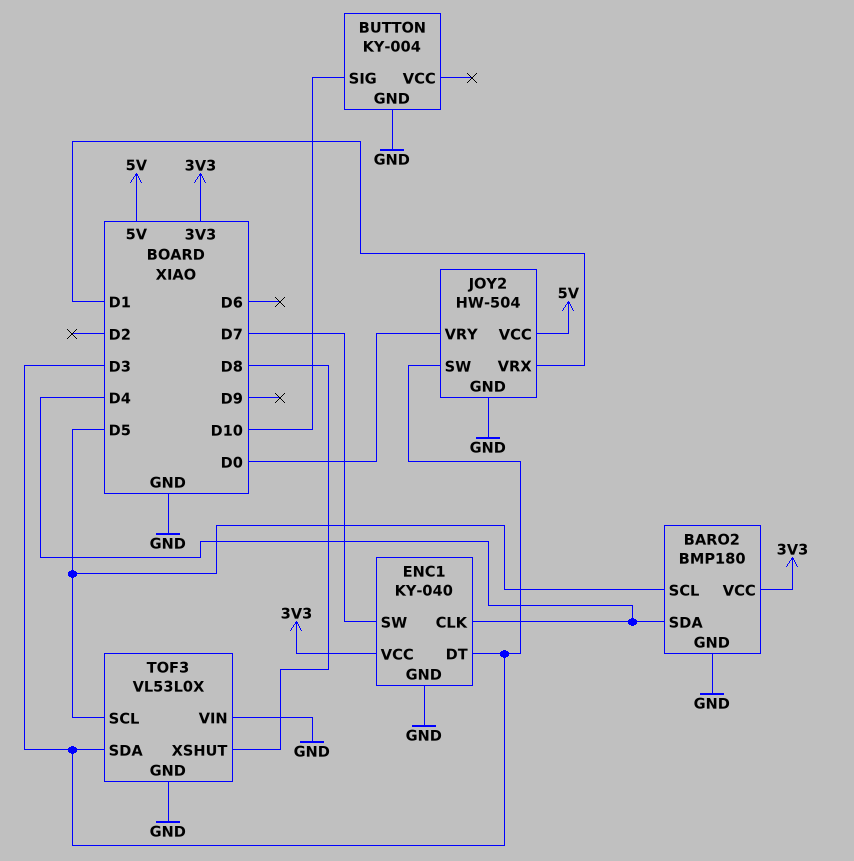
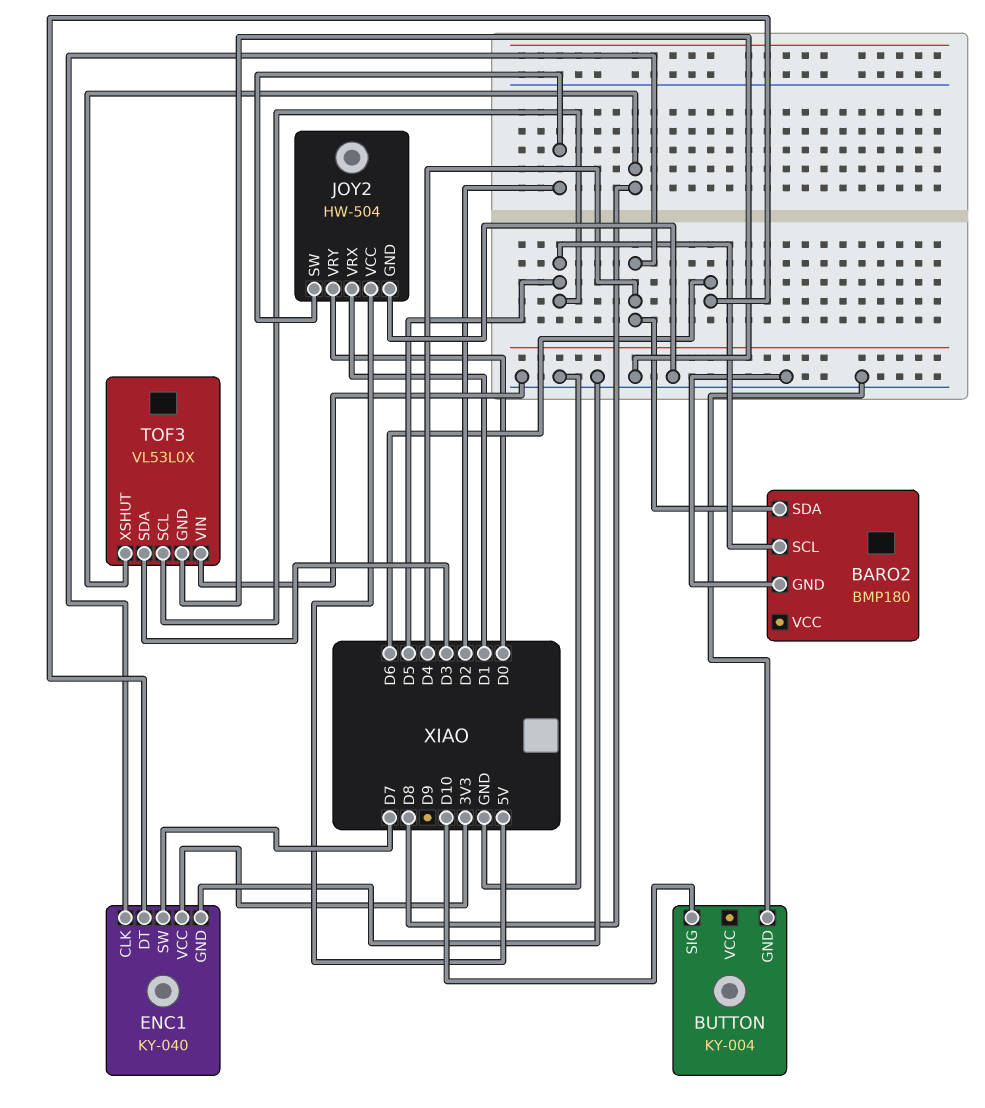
BARO2 pin VCC: 3V3 -> none
ENC1 pin DT: D3 -> D6
JOY2 pin SW: D3 -> D2

